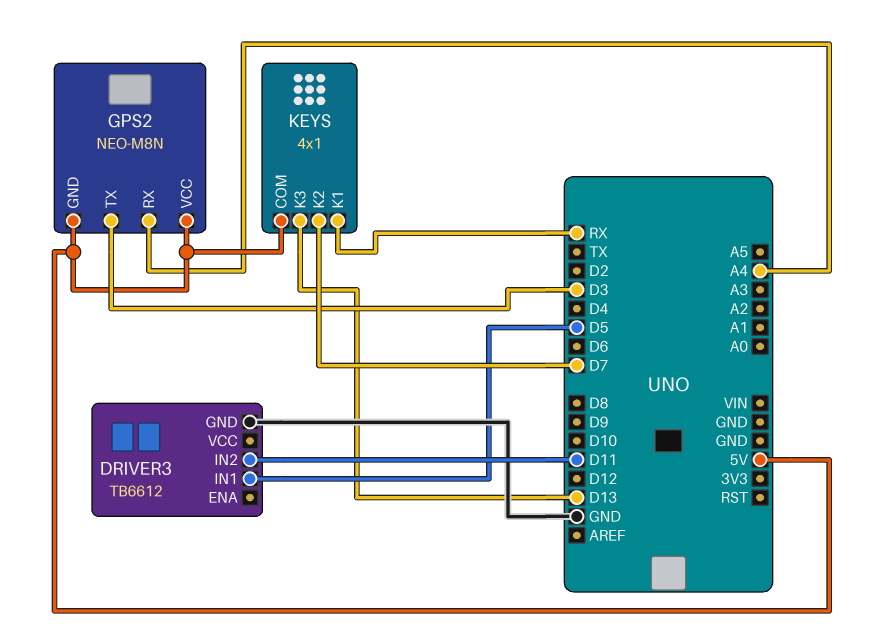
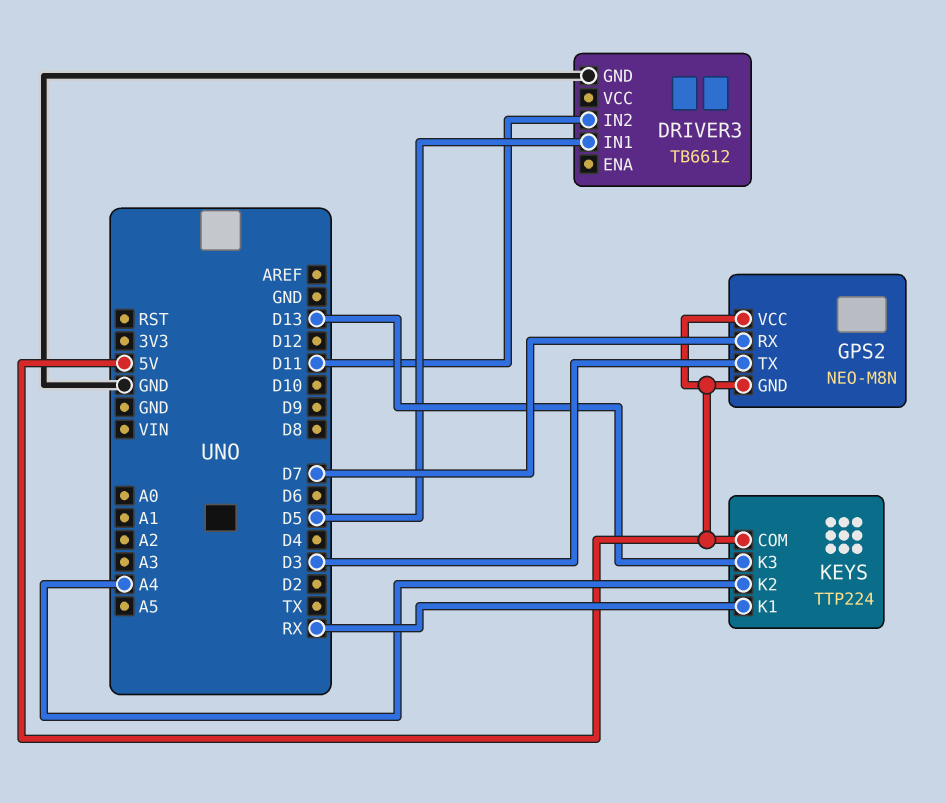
GPS2 pin RX: A4 -> D7
KEYS: 4x1 -> TTP224
KEYS pin K2: D7 -> A4

